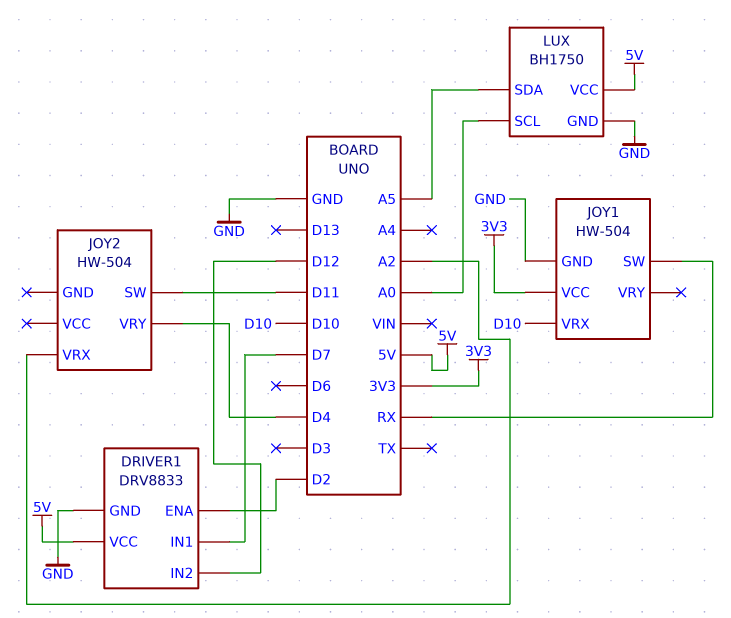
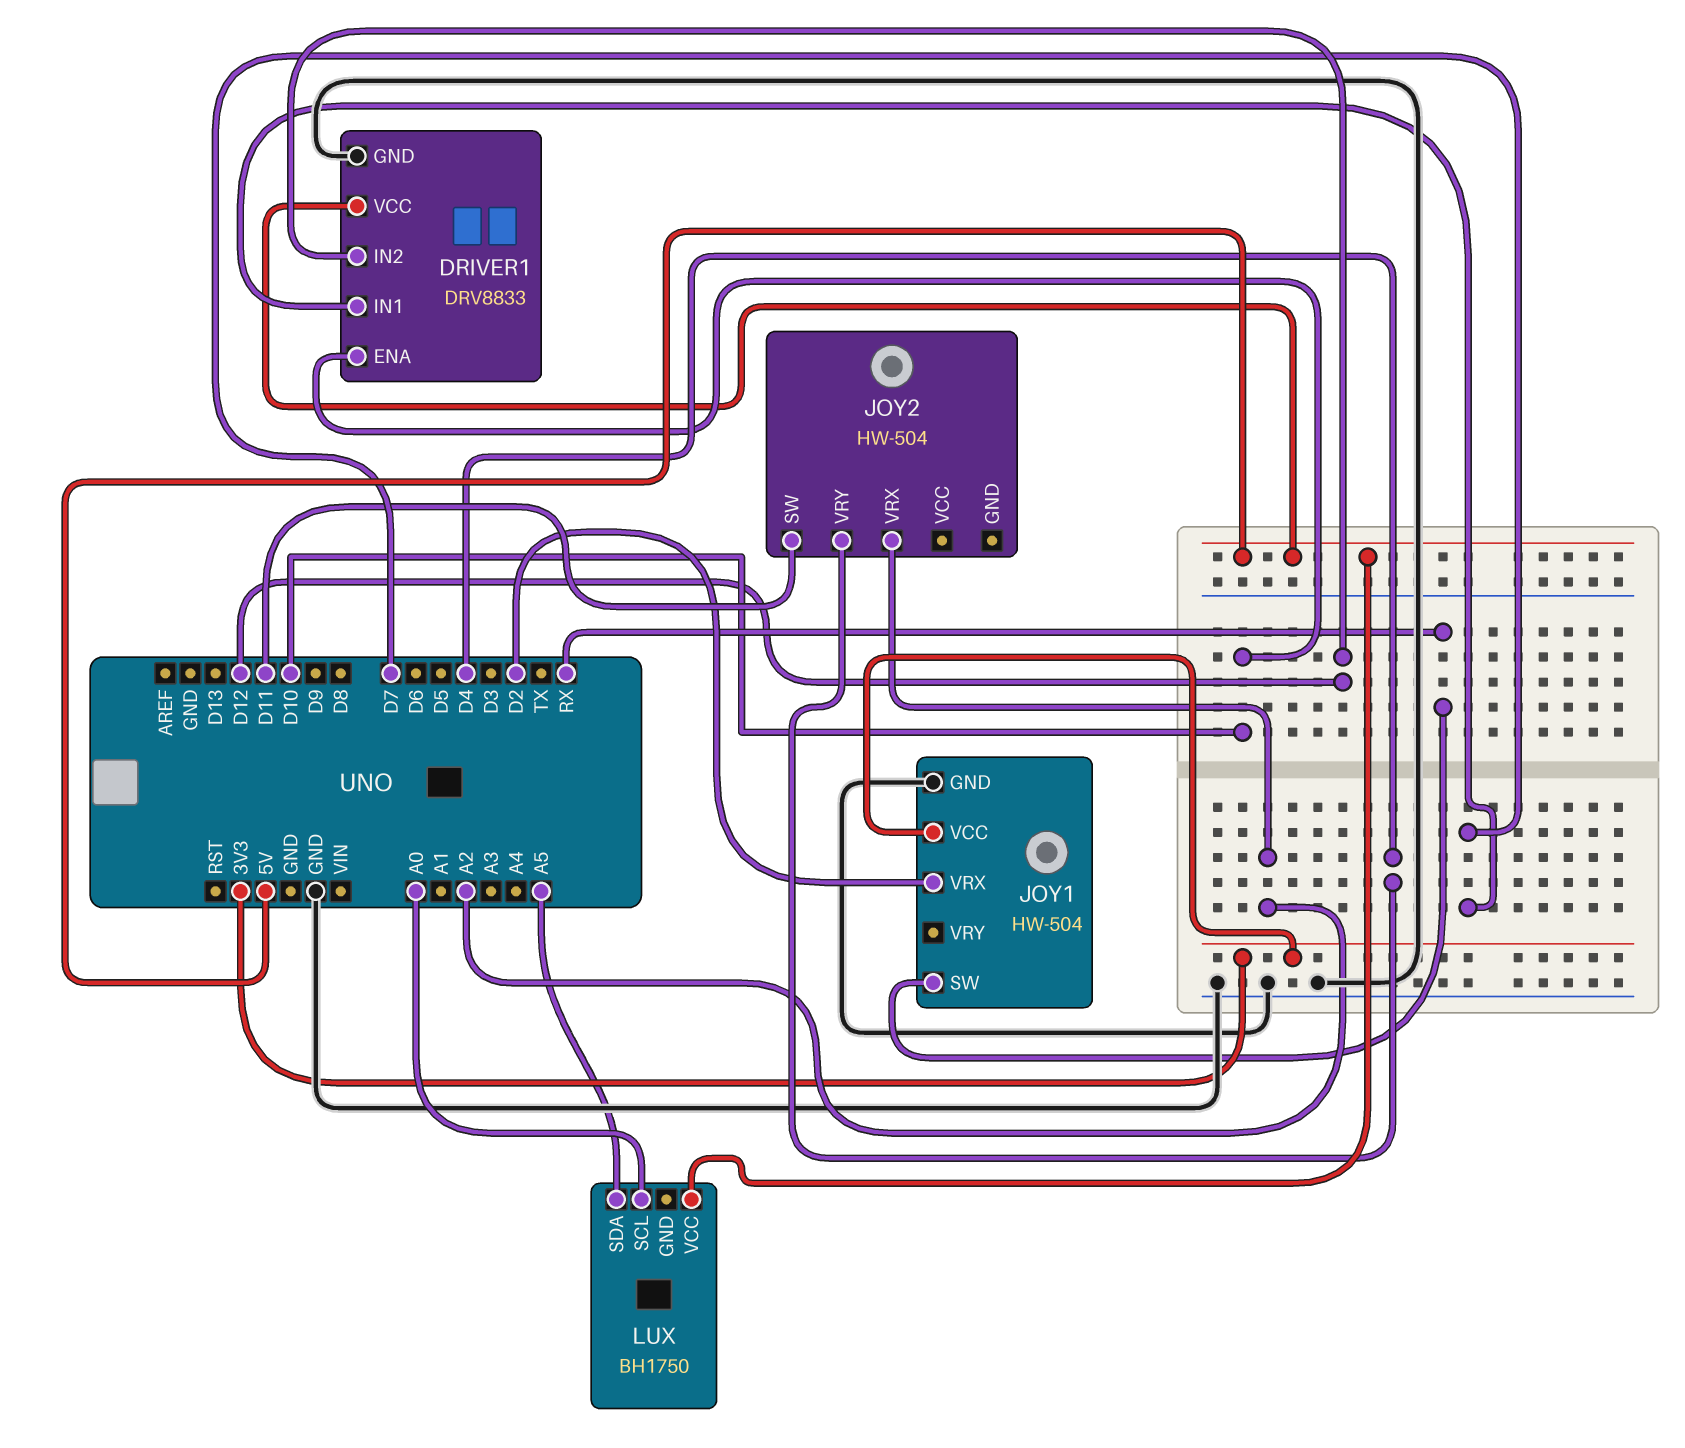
DRIVER1 pin ENA: D2 -> D10
JOY1 pin VRX: D10 -> D2
LUX pin GND: GND -> none

